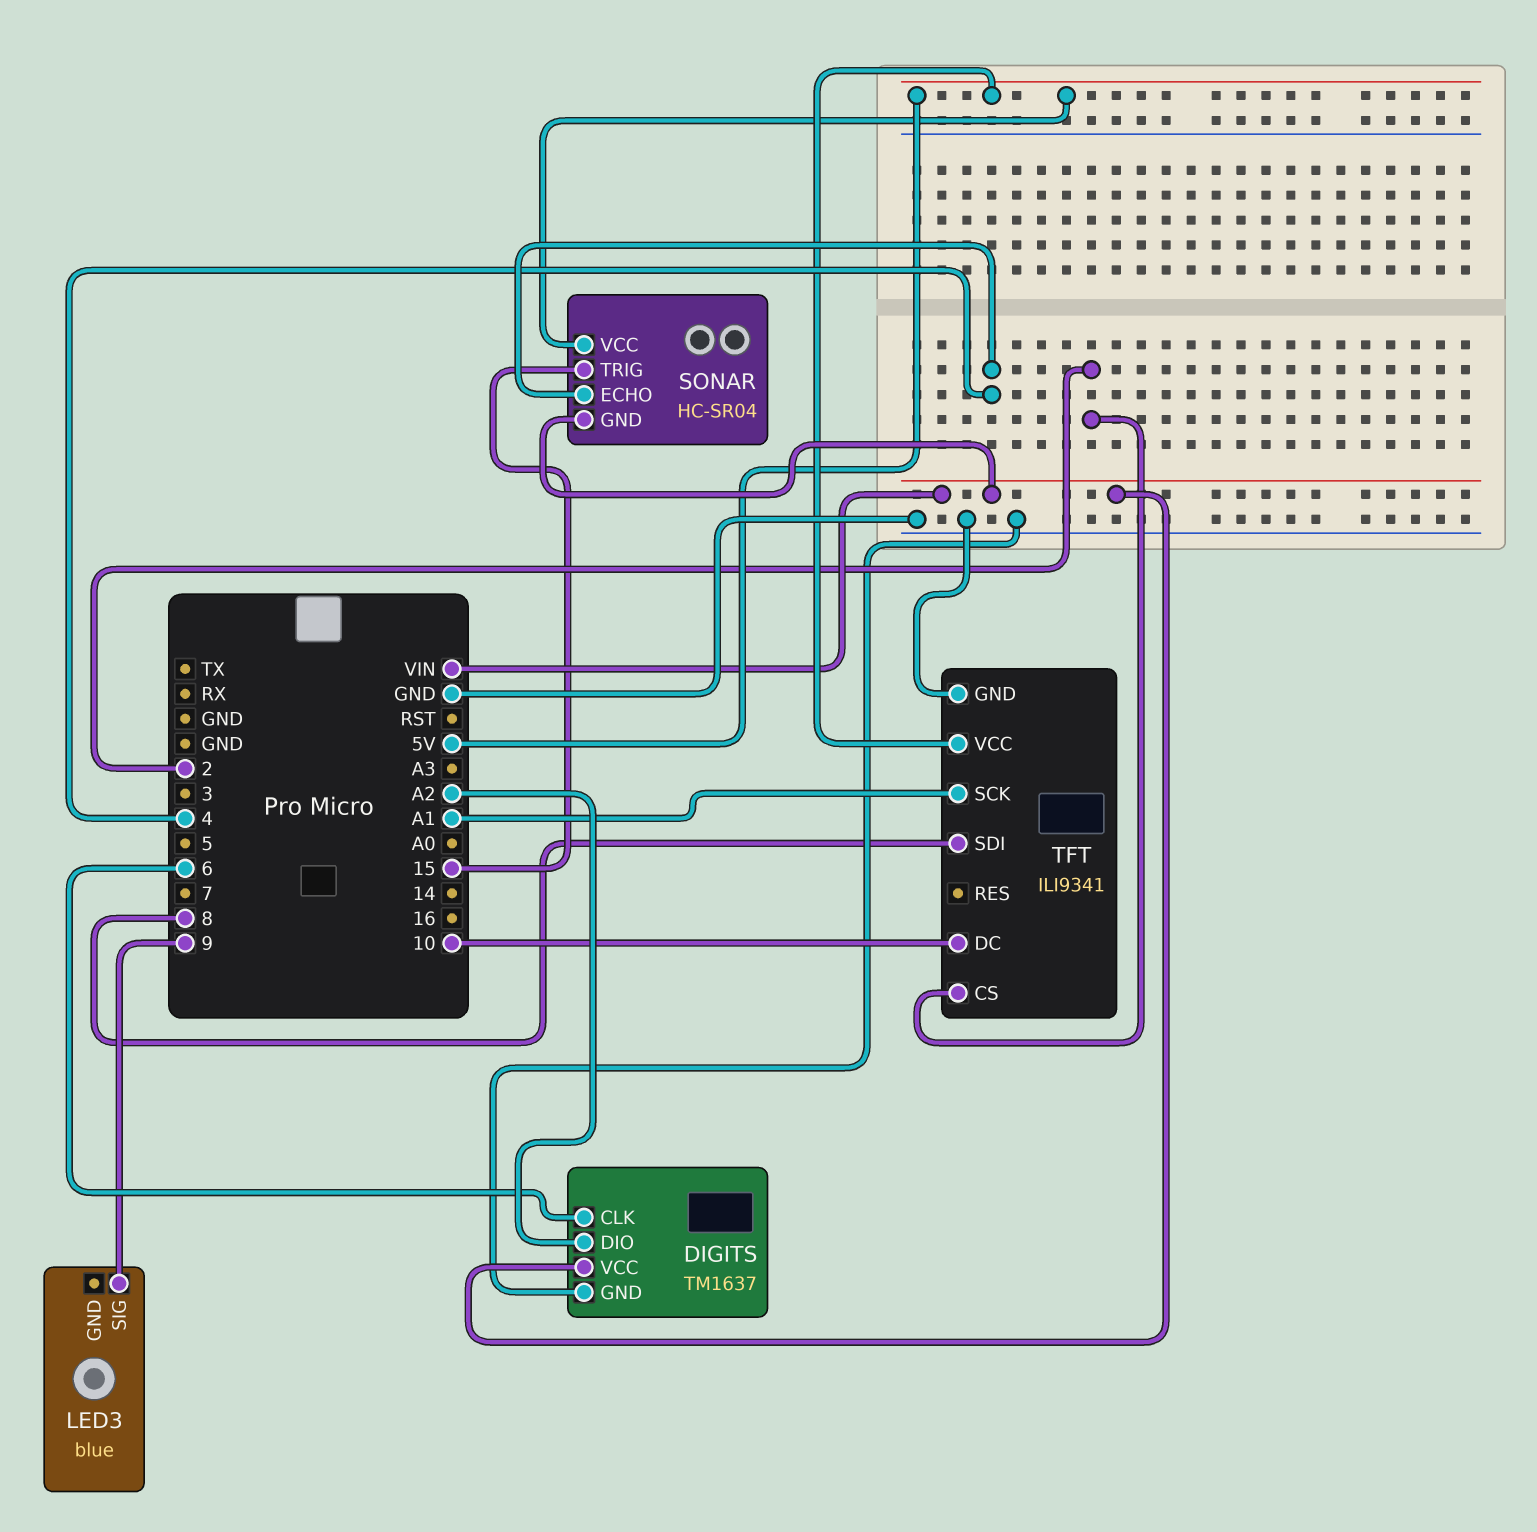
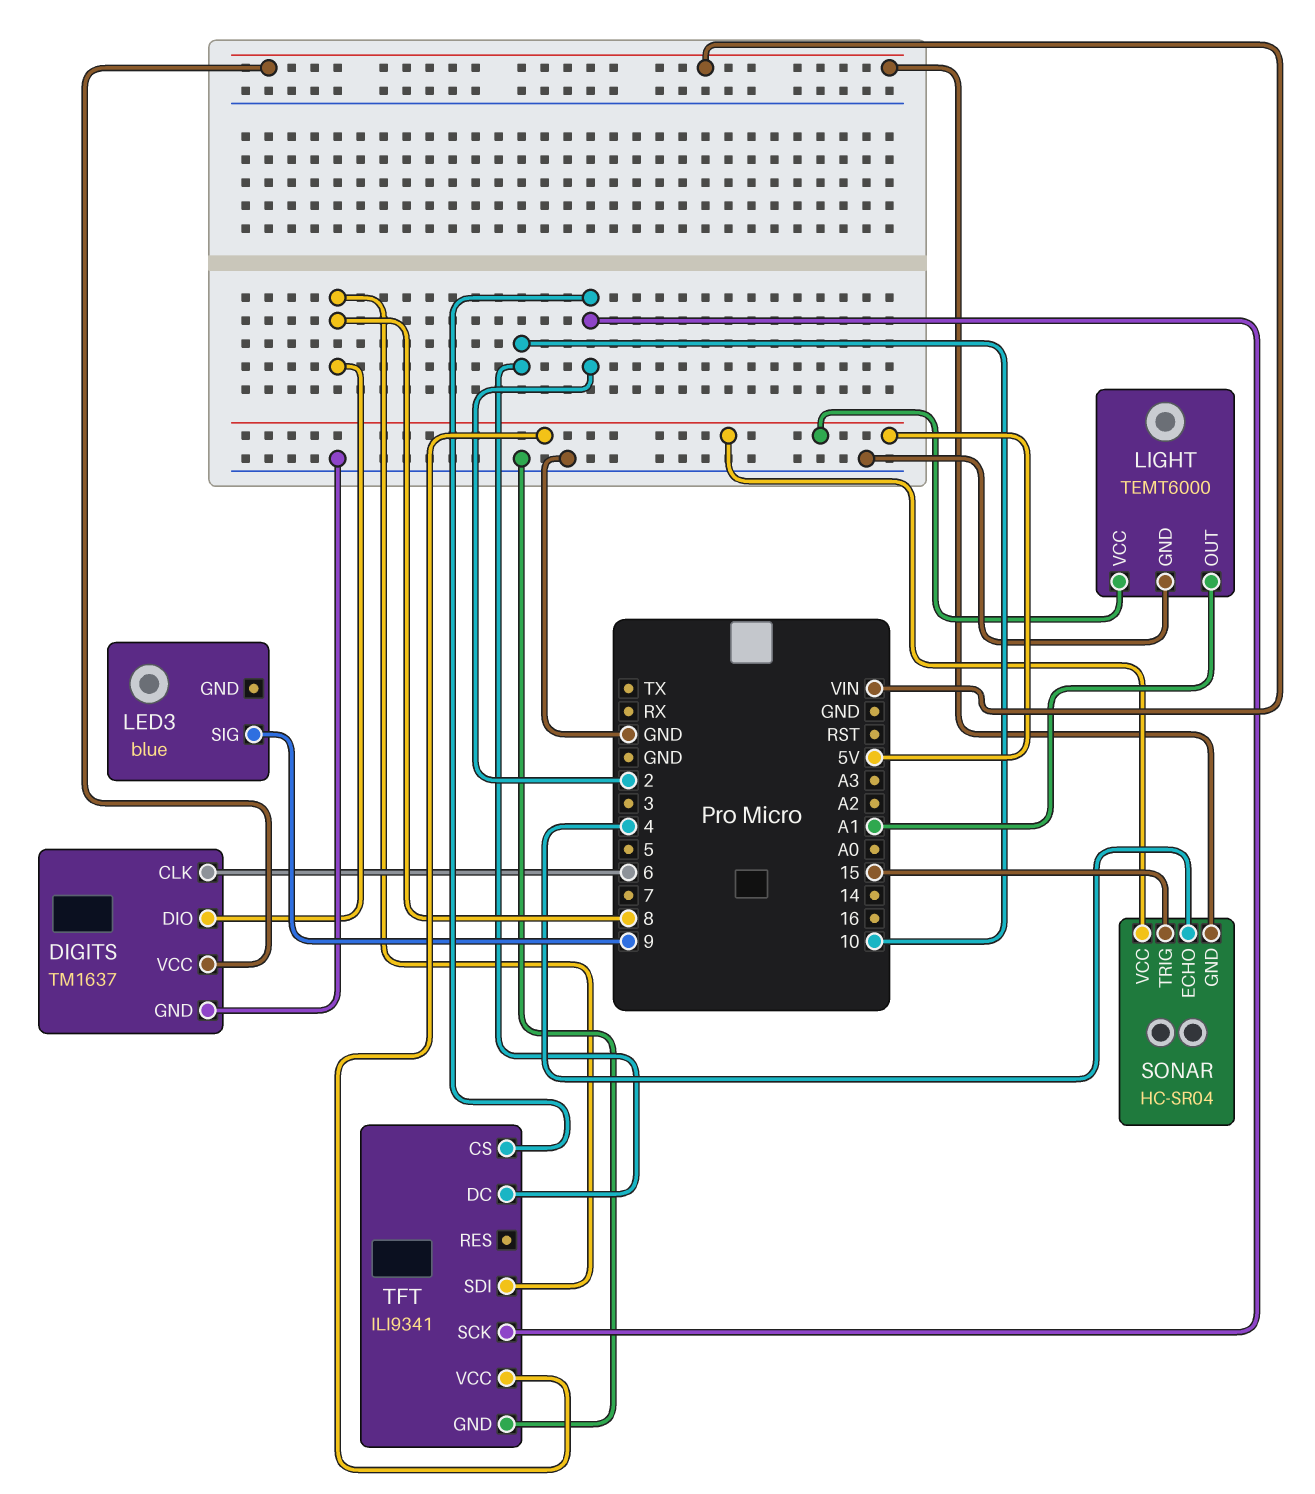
DIGITS pin DIO: A2 -> 8
LIGHT: none -> TEMT6000
LIGHT pin GND: none -> GND
LIGHT pin OUT: none -> A1
LIGHT pin VCC: none -> 5V
TFT pin SCK: A1 -> 2

